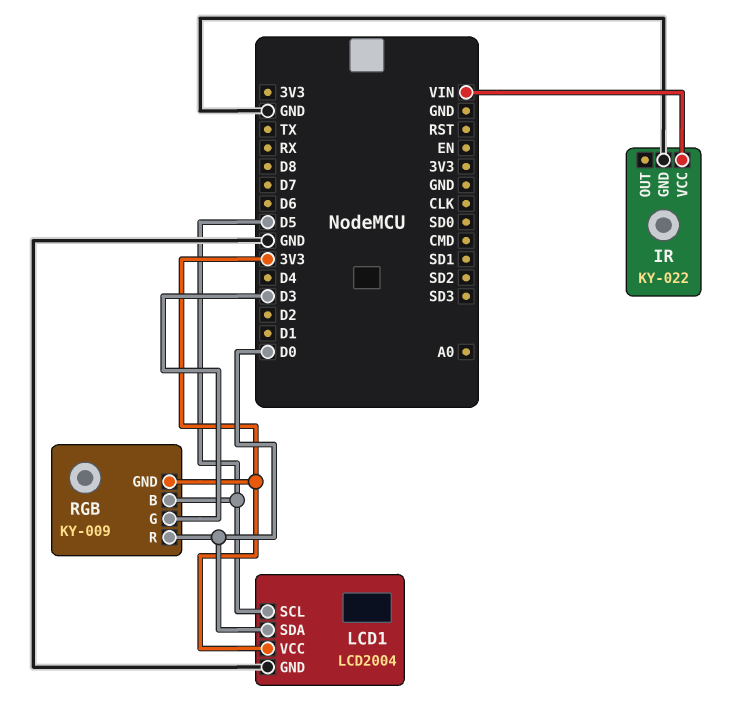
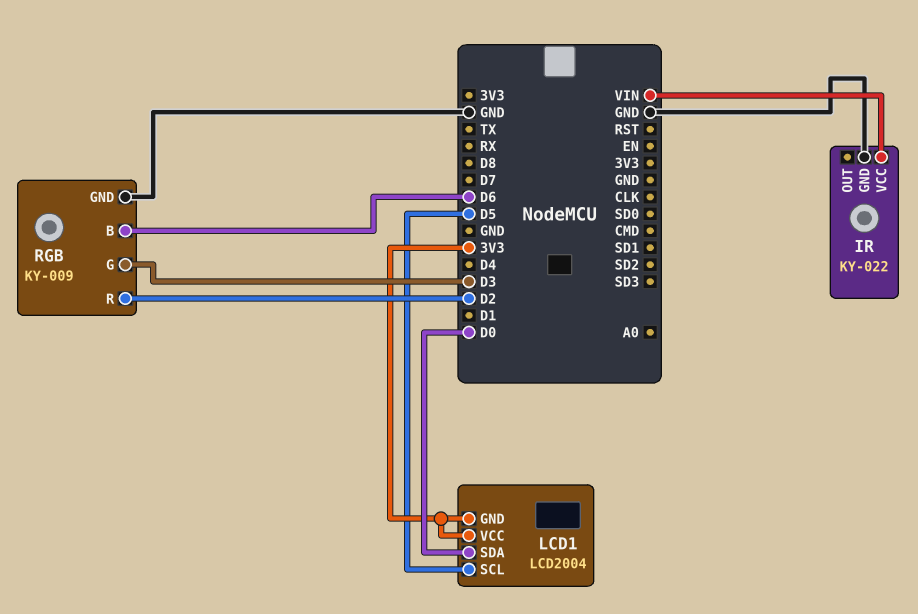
LCD1 pin GND: GND -> 3V3
RGB pin B: D5 -> D6
RGB pin GND: 3V3 -> GND
RGB pin R: D0 -> D2

